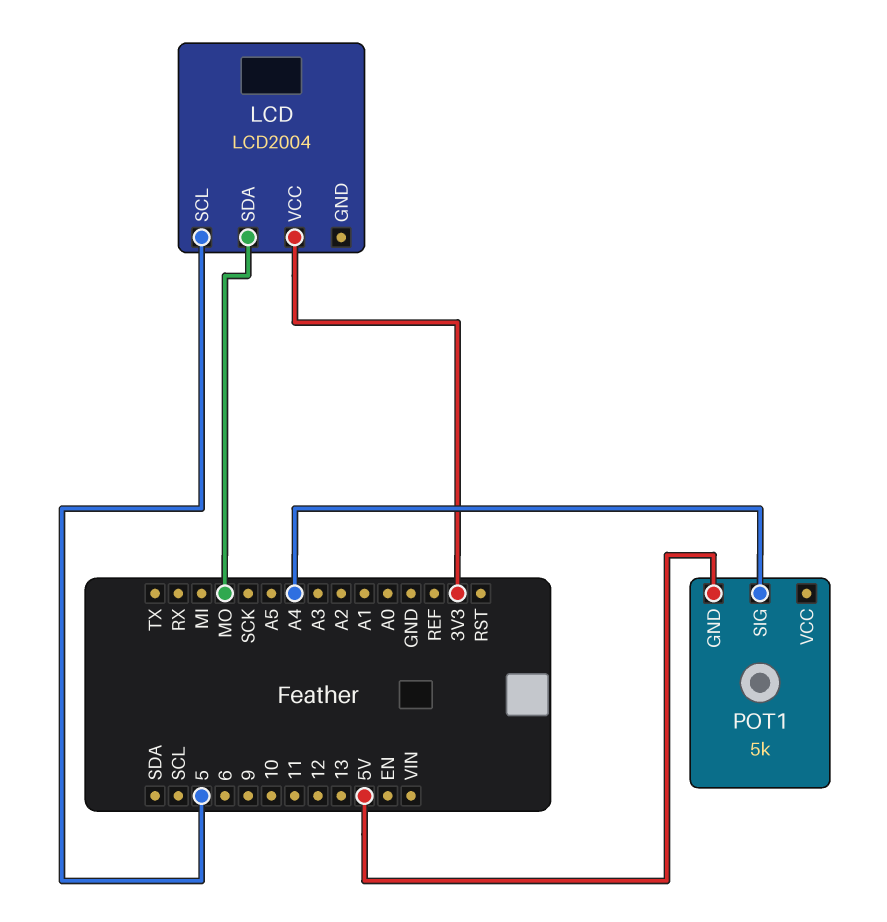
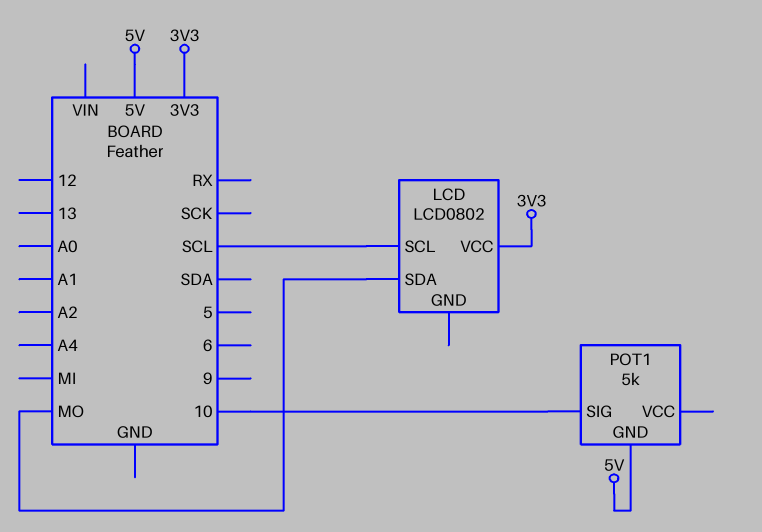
LCD: LCD2004 -> LCD0802
LCD pin SCL: 5 -> SCL
POT1 pin SIG: A4 -> 10

